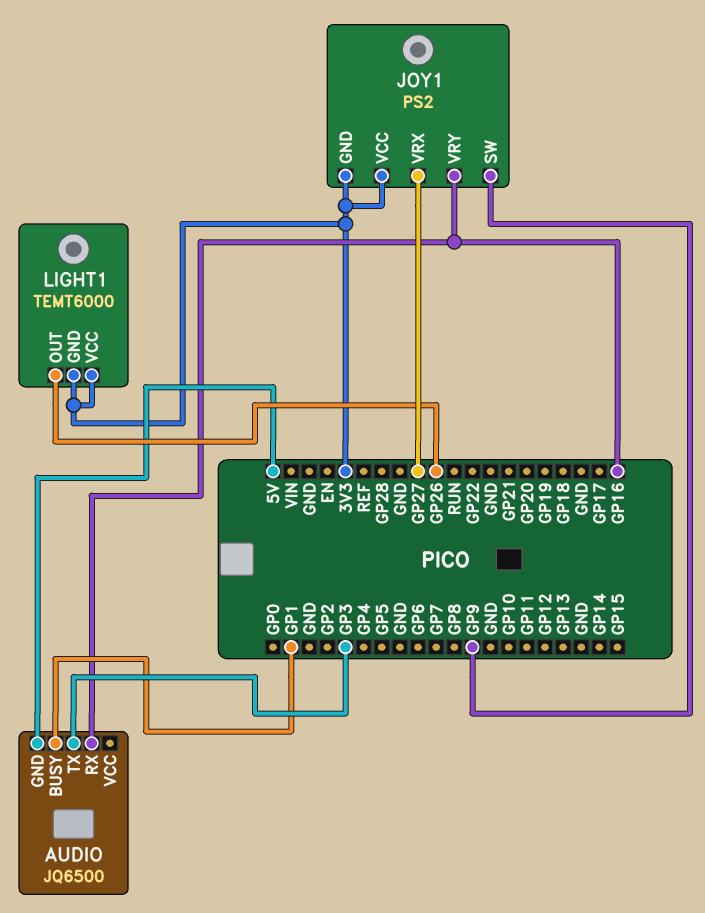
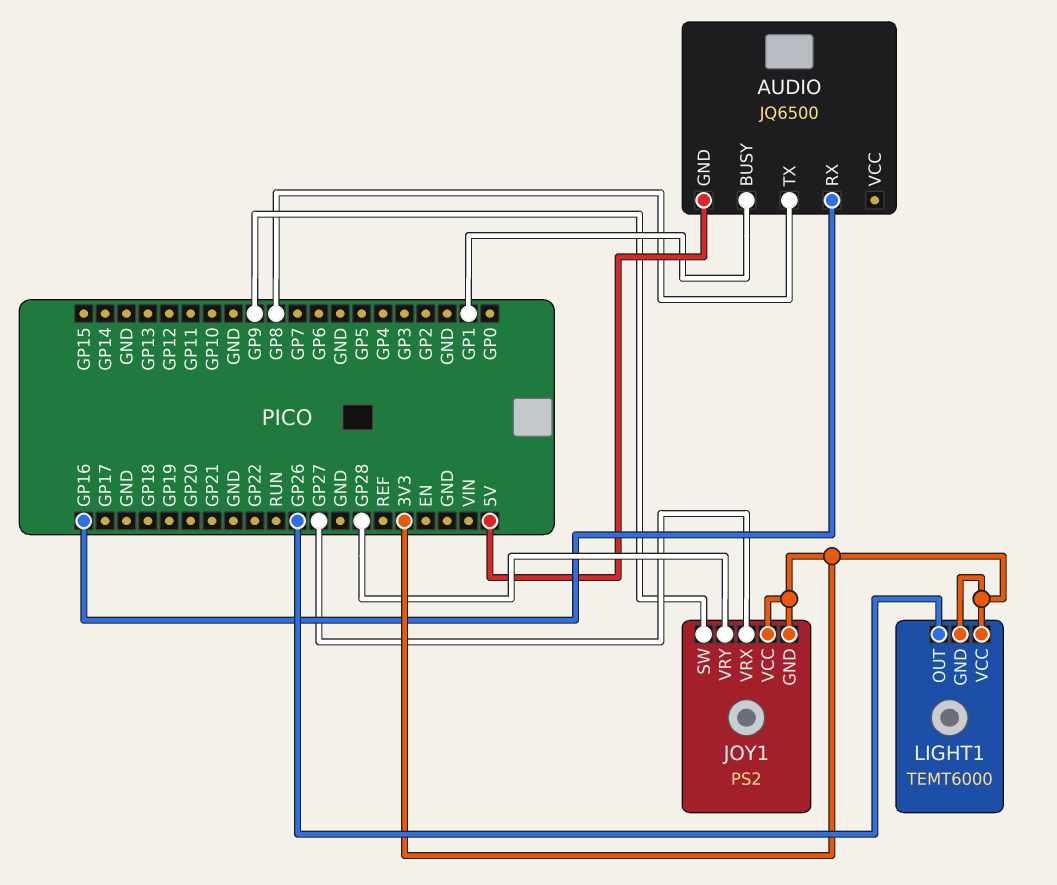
AUDIO pin TX: GP3 -> GP8
JOY1 pin VRY: GP16 -> GP28

